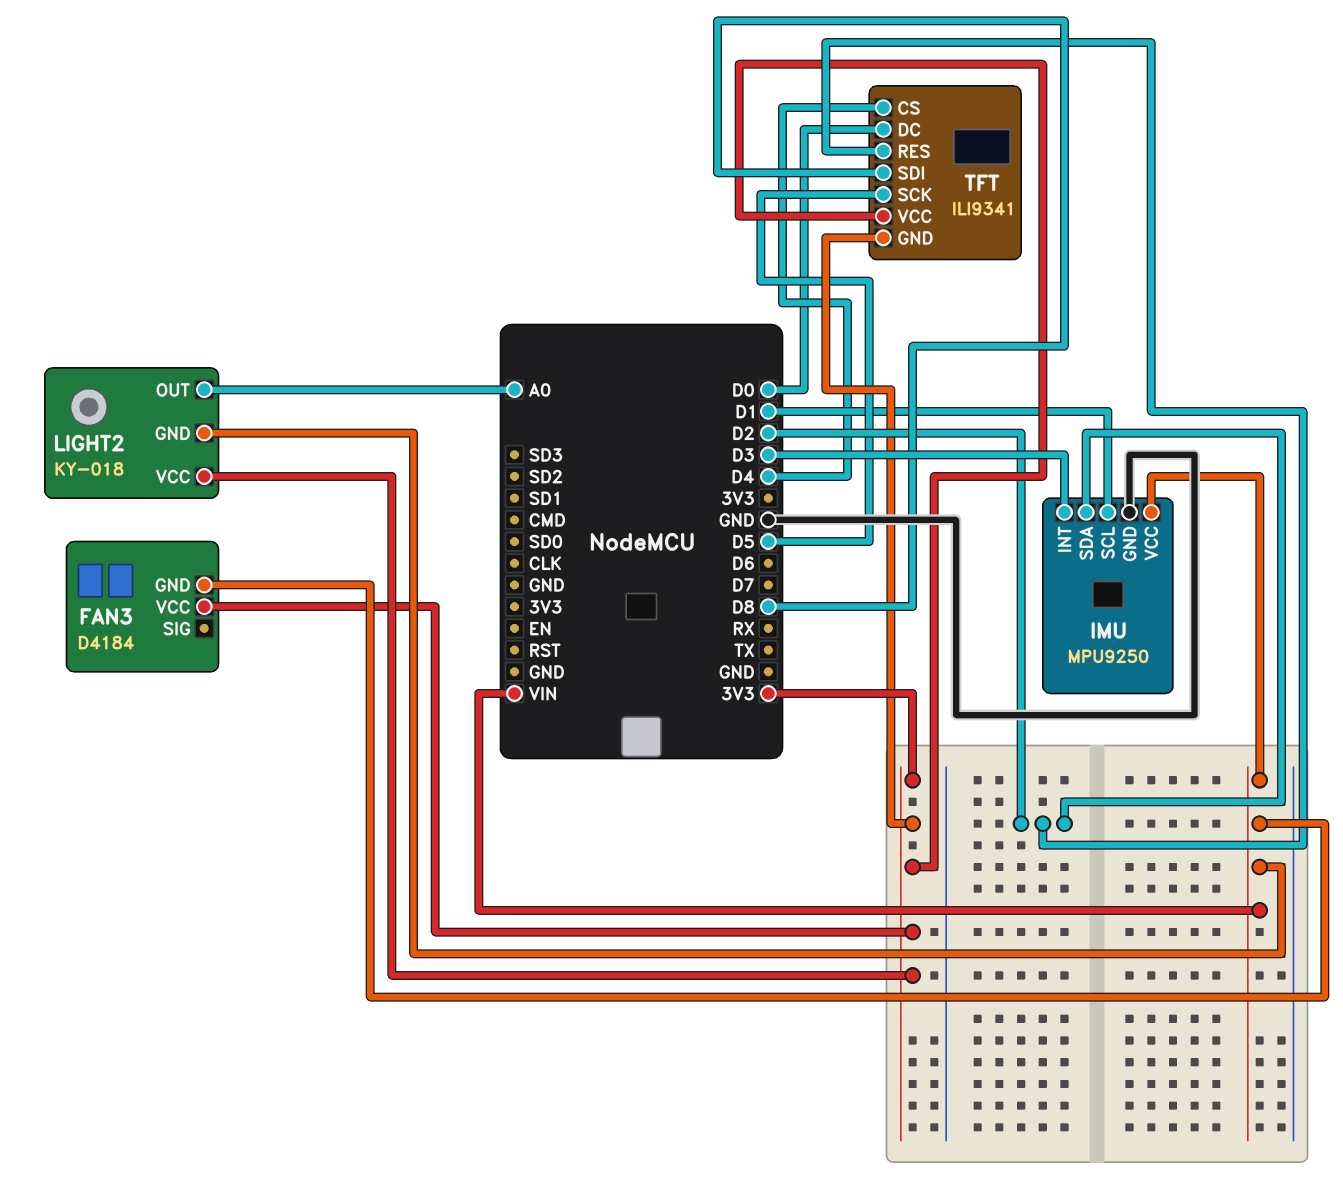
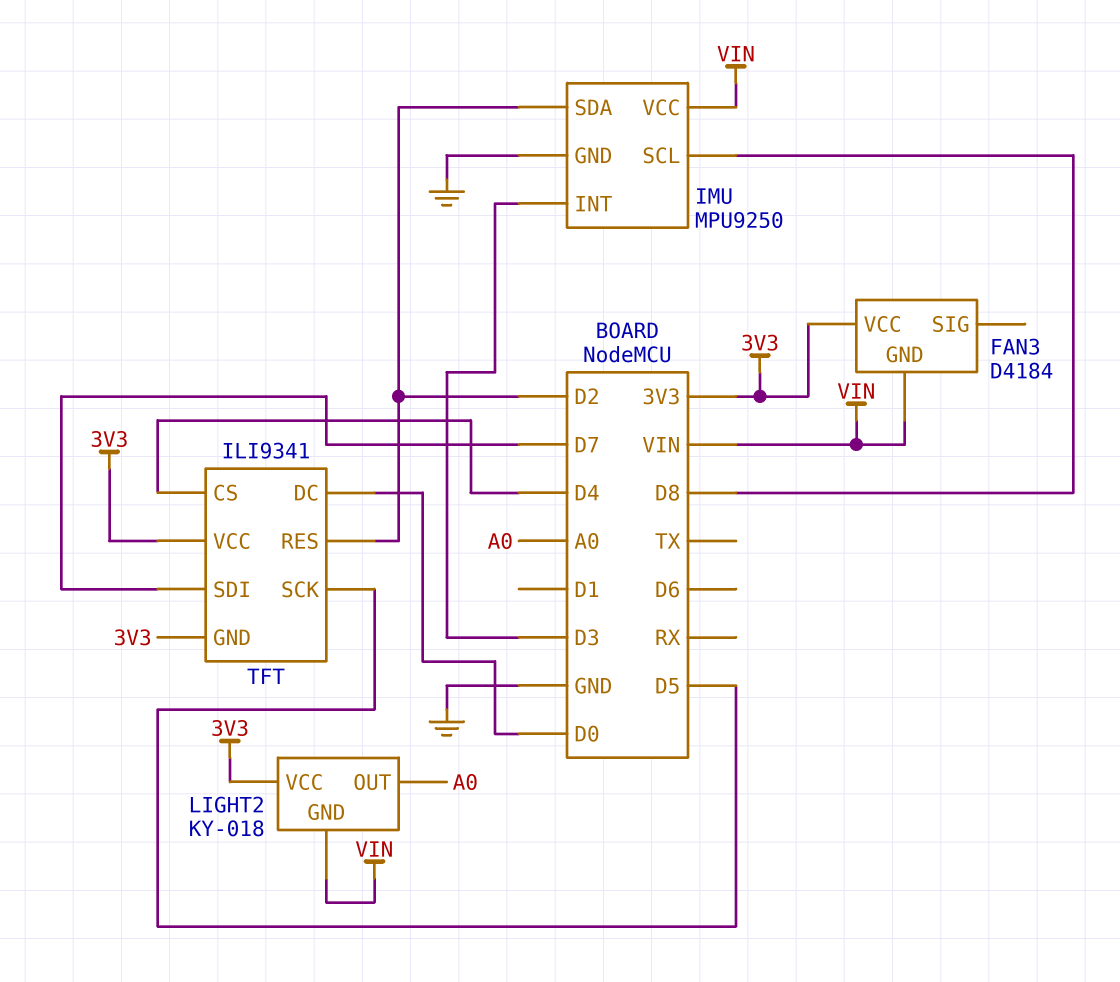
IMU pin SCL: D1 -> D8
TFT pin SDI: D8 -> D7

